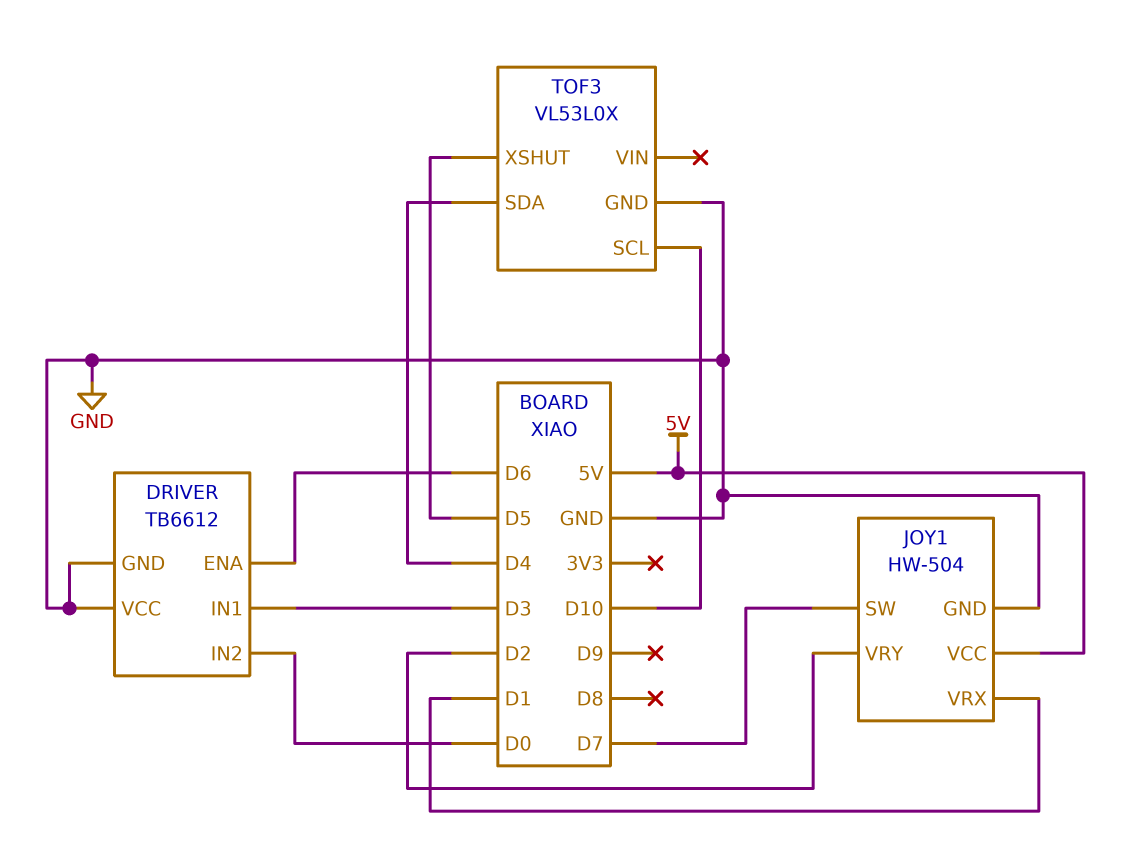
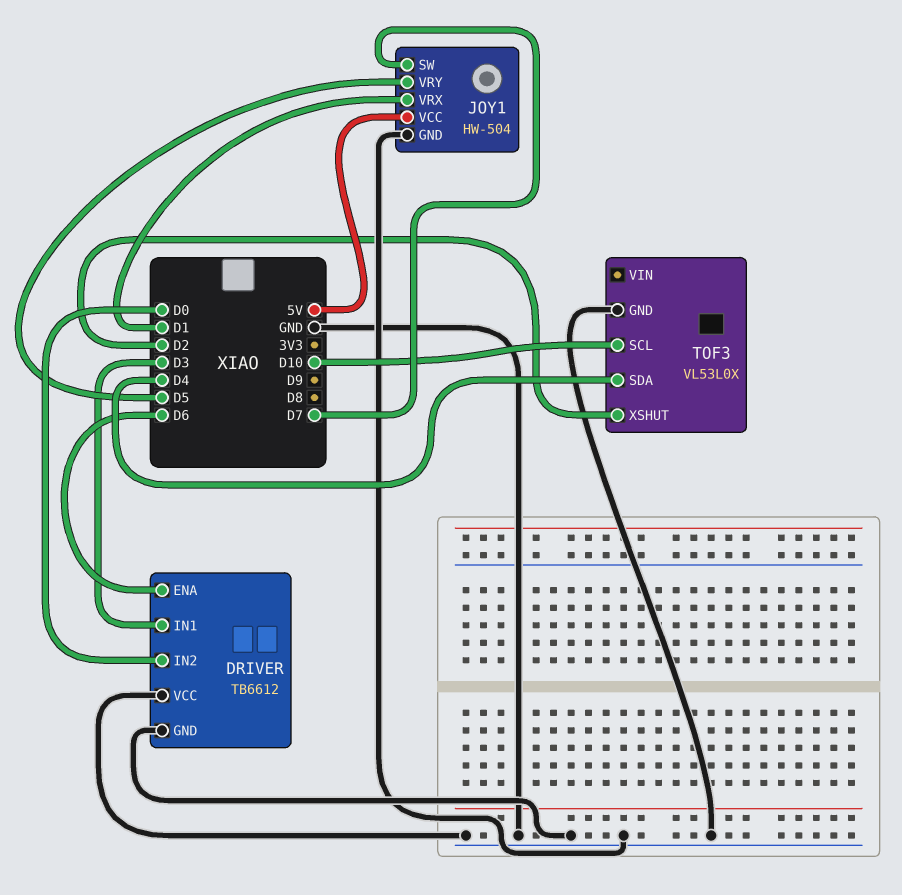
JOY1 pin VRY: D2 -> D5
TOF3 pin XSHUT: D5 -> D2

